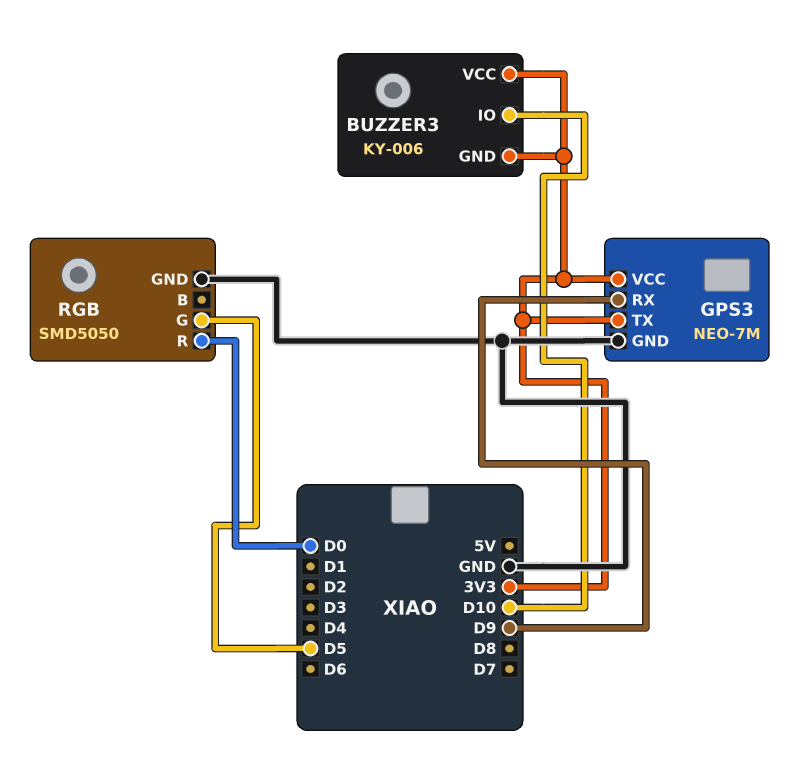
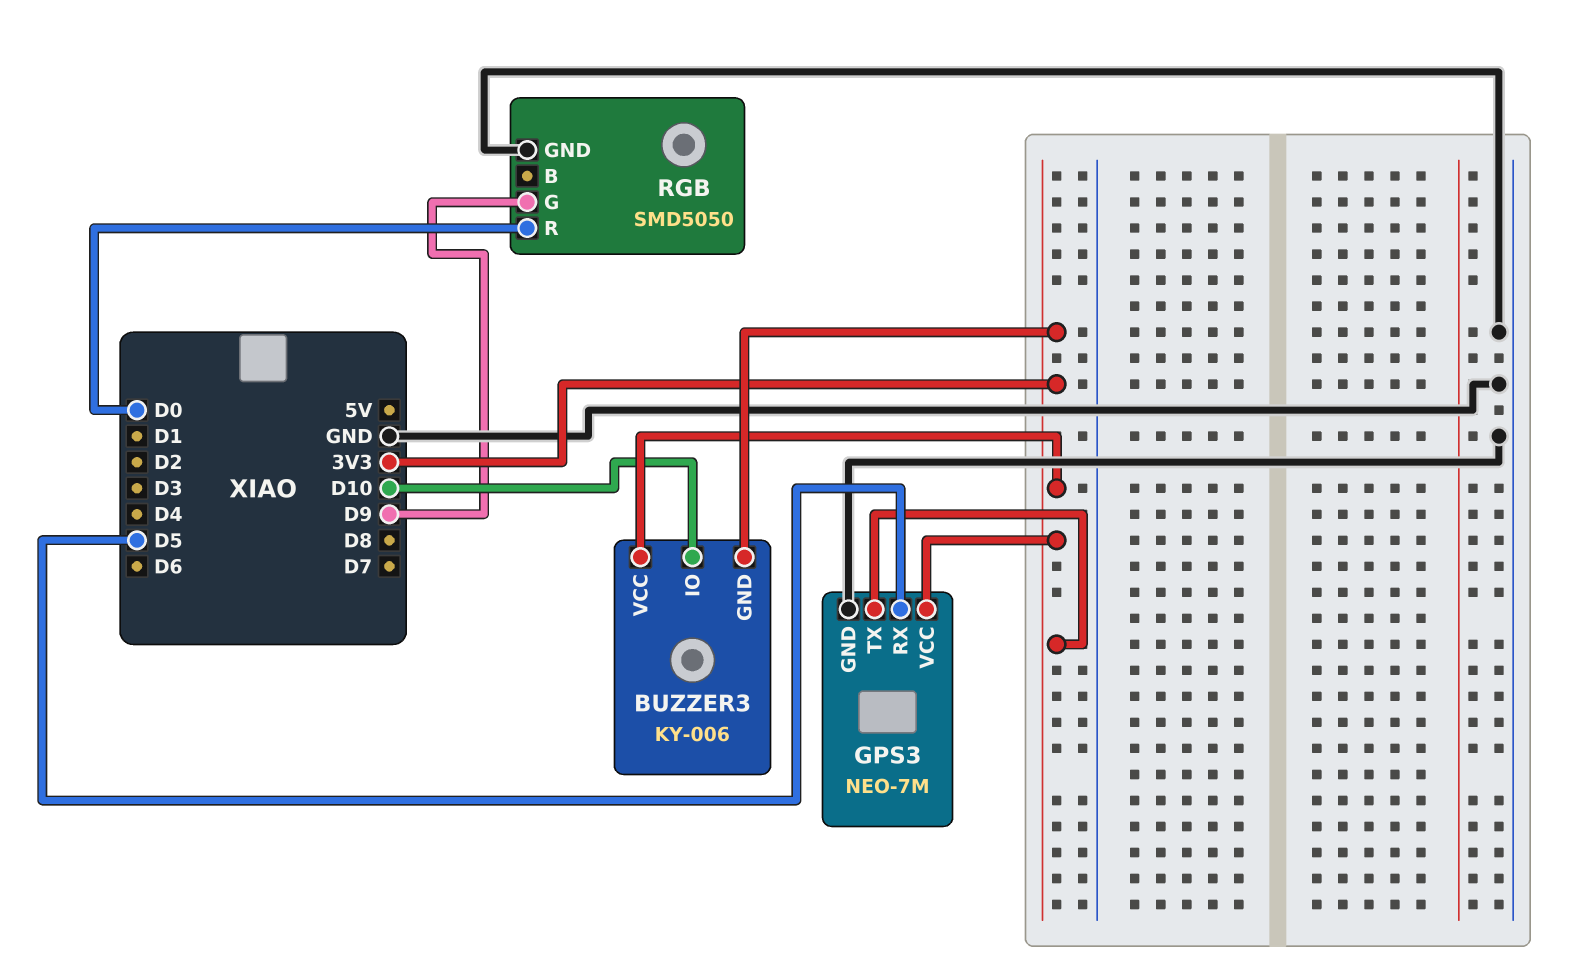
GPS3 pin RX: D9 -> D5
RGB pin G: D5 -> D9

